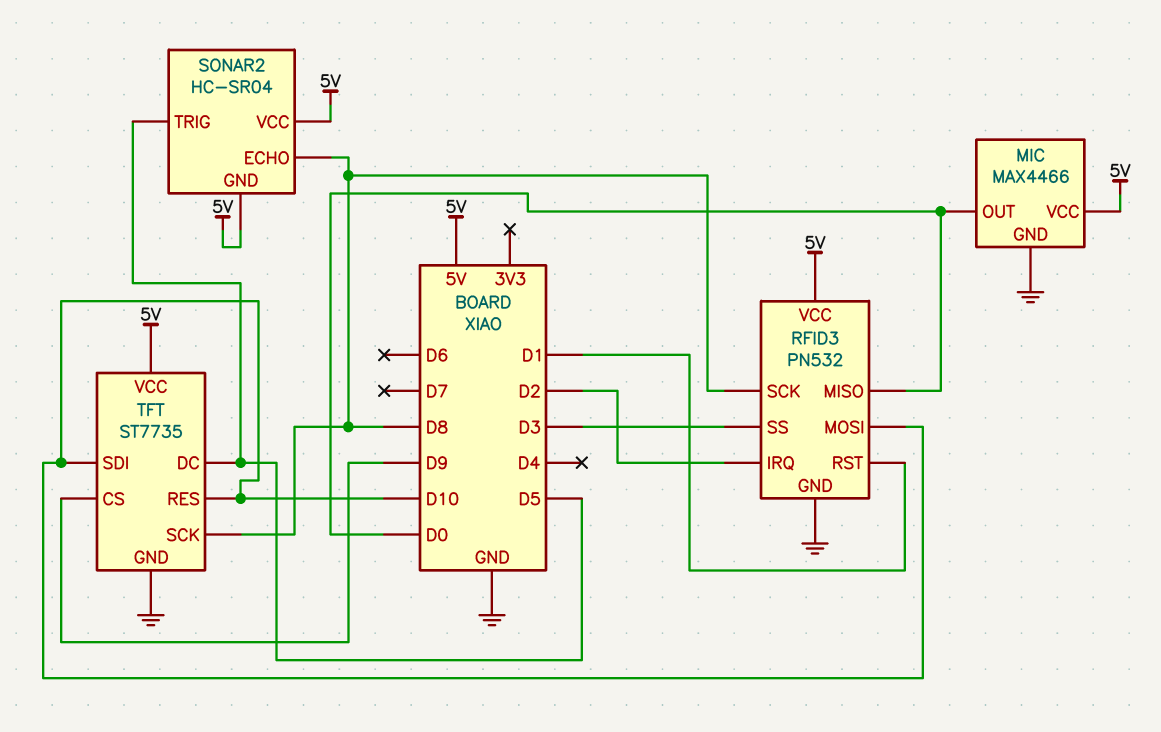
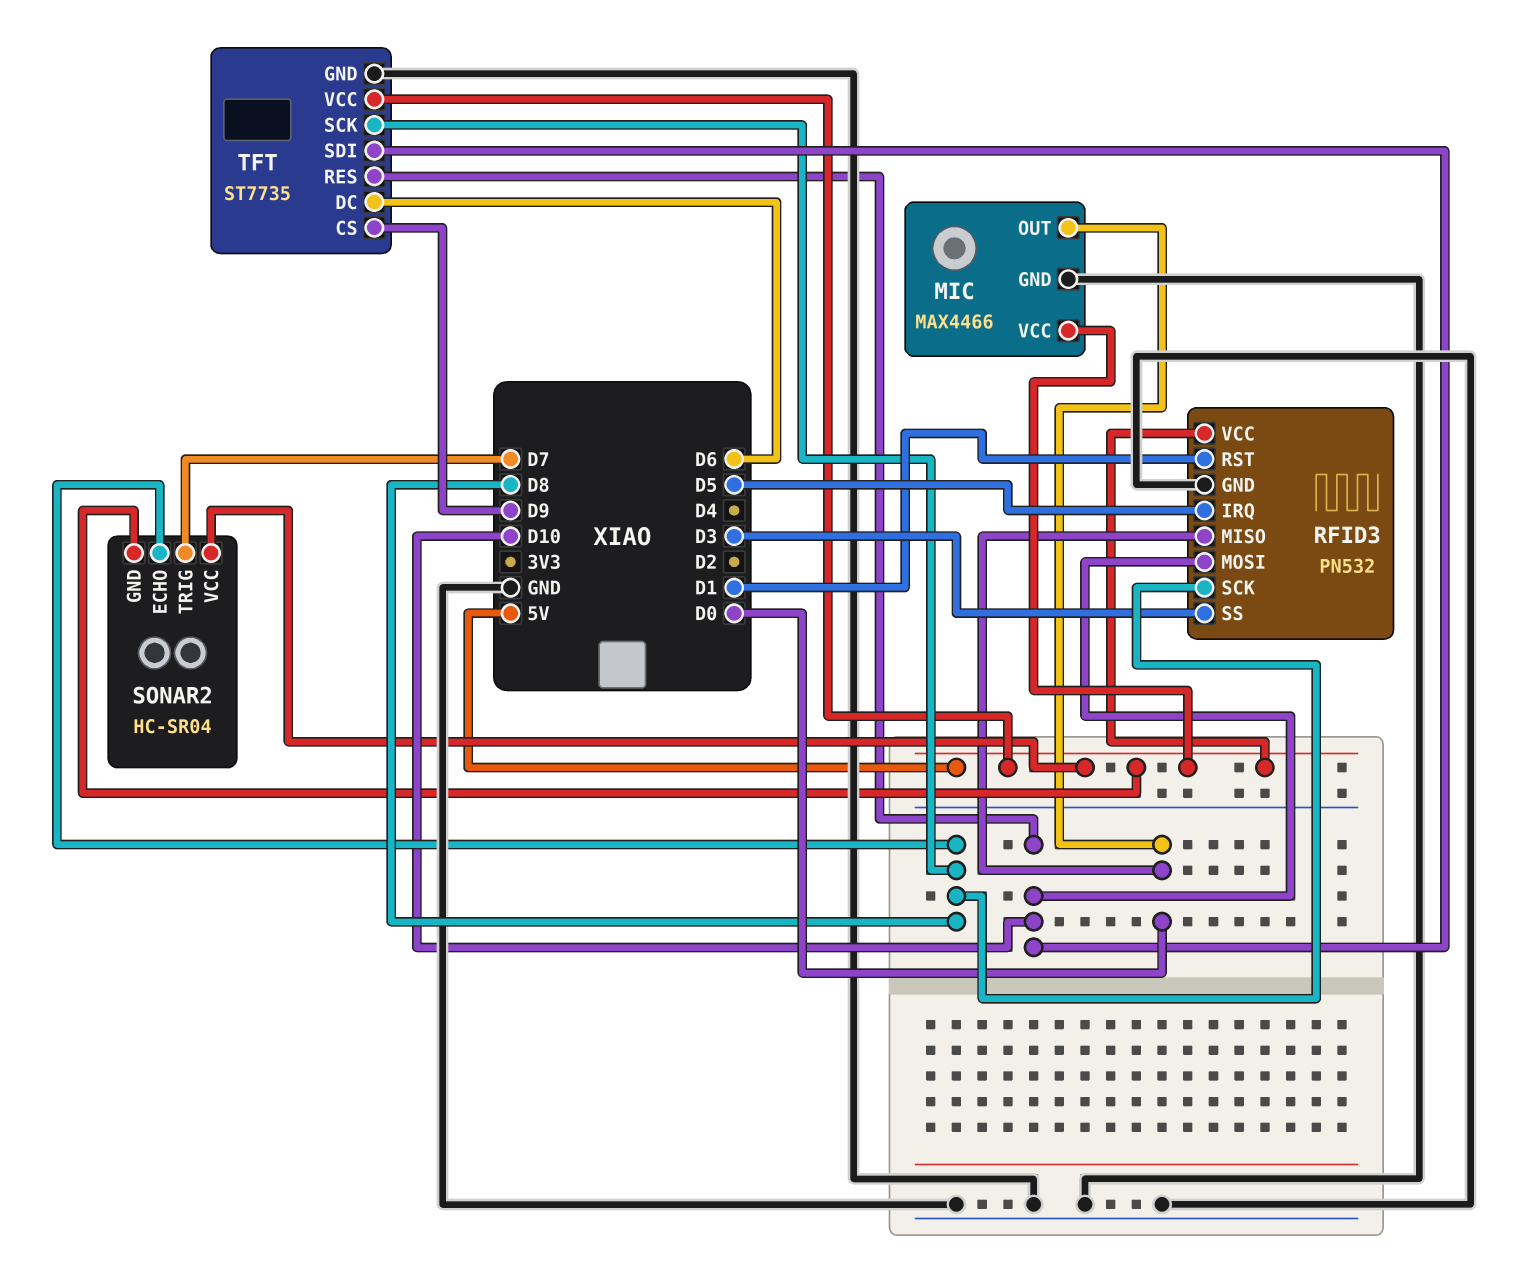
RFID3 pin IRQ: D2 -> D5
SONAR2 pin TRIG: D5 -> D7
TFT pin DC: D5 -> D6

